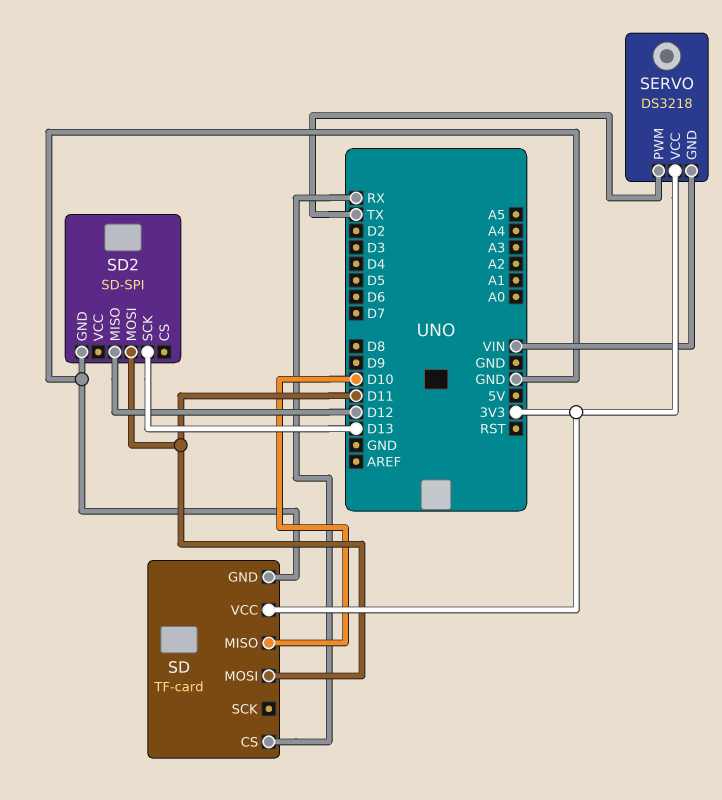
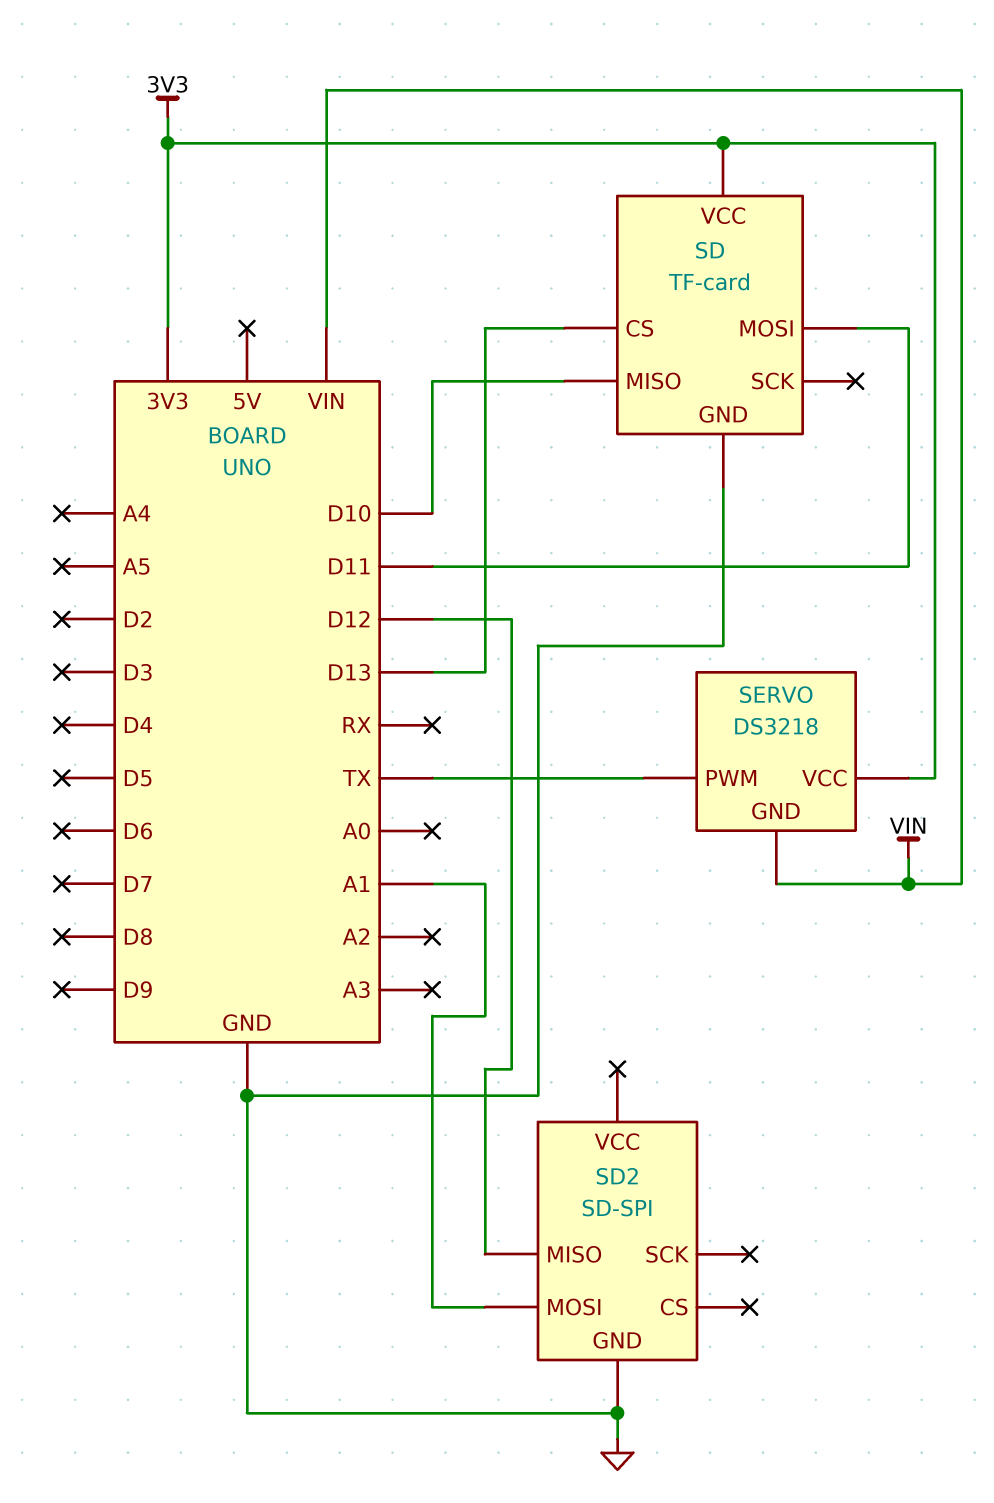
SD pin CS: RX -> D13
SD2 pin MOSI: D11 -> A1
SD2 pin SCK: D13 -> none

